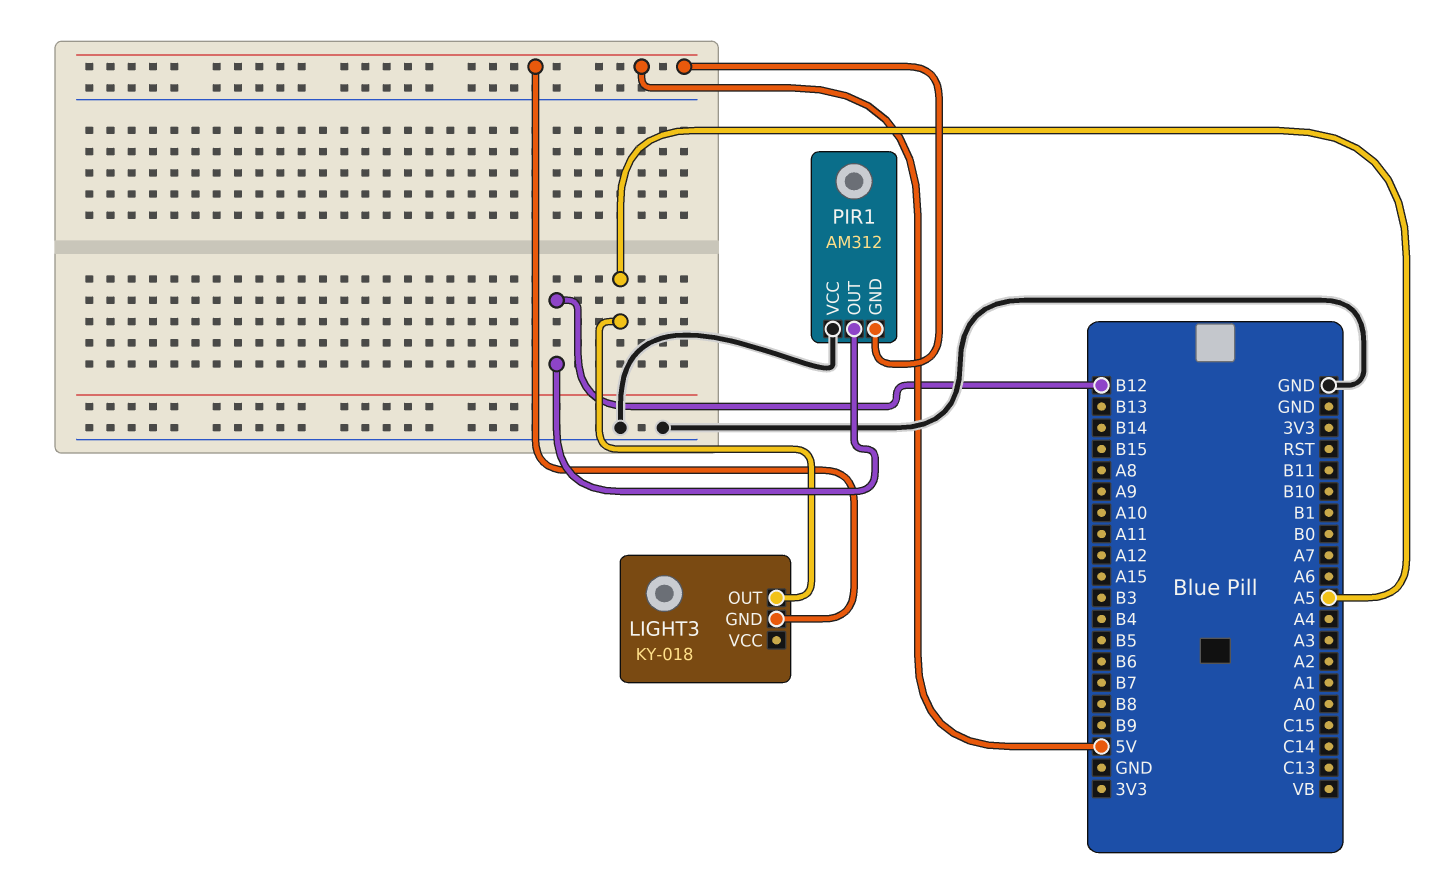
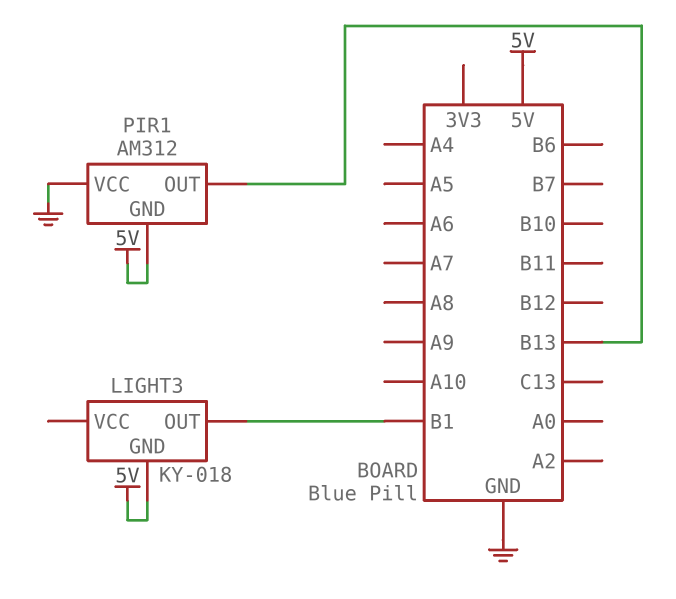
LIGHT3 pin OUT: A5 -> B1
PIR1 pin OUT: B12 -> B13

